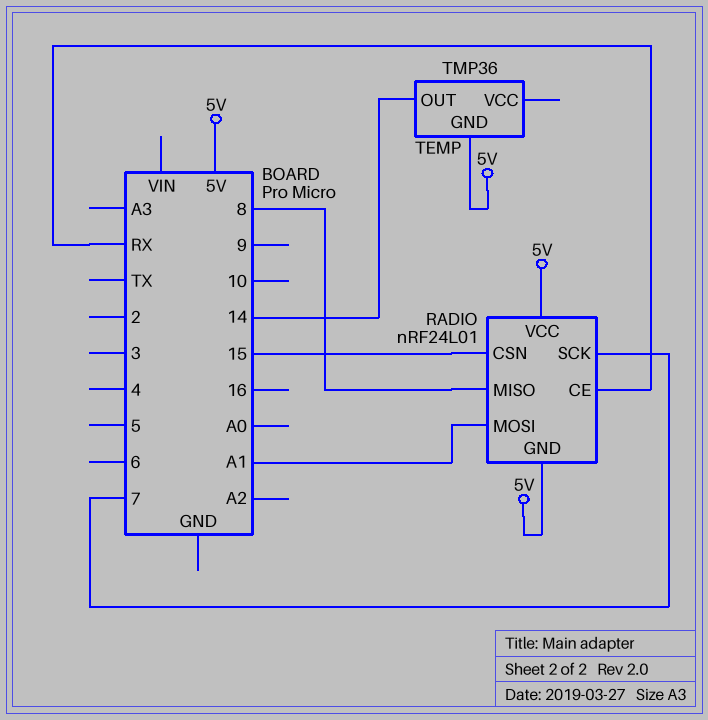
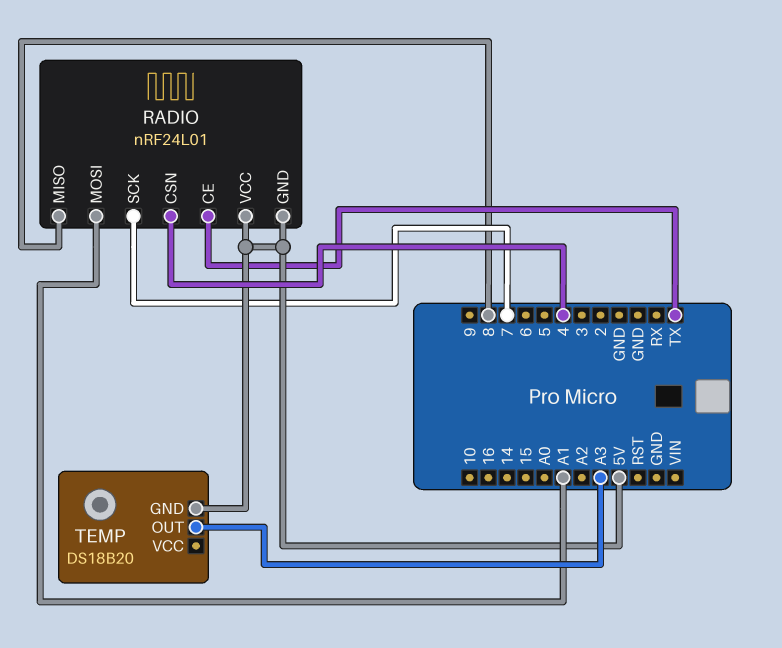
RADIO pin CE: RX -> TX
RADIO pin CSN: 15 -> 4
TEMP: TMP36 -> DS18B20
TEMP pin OUT: 14 -> A3

